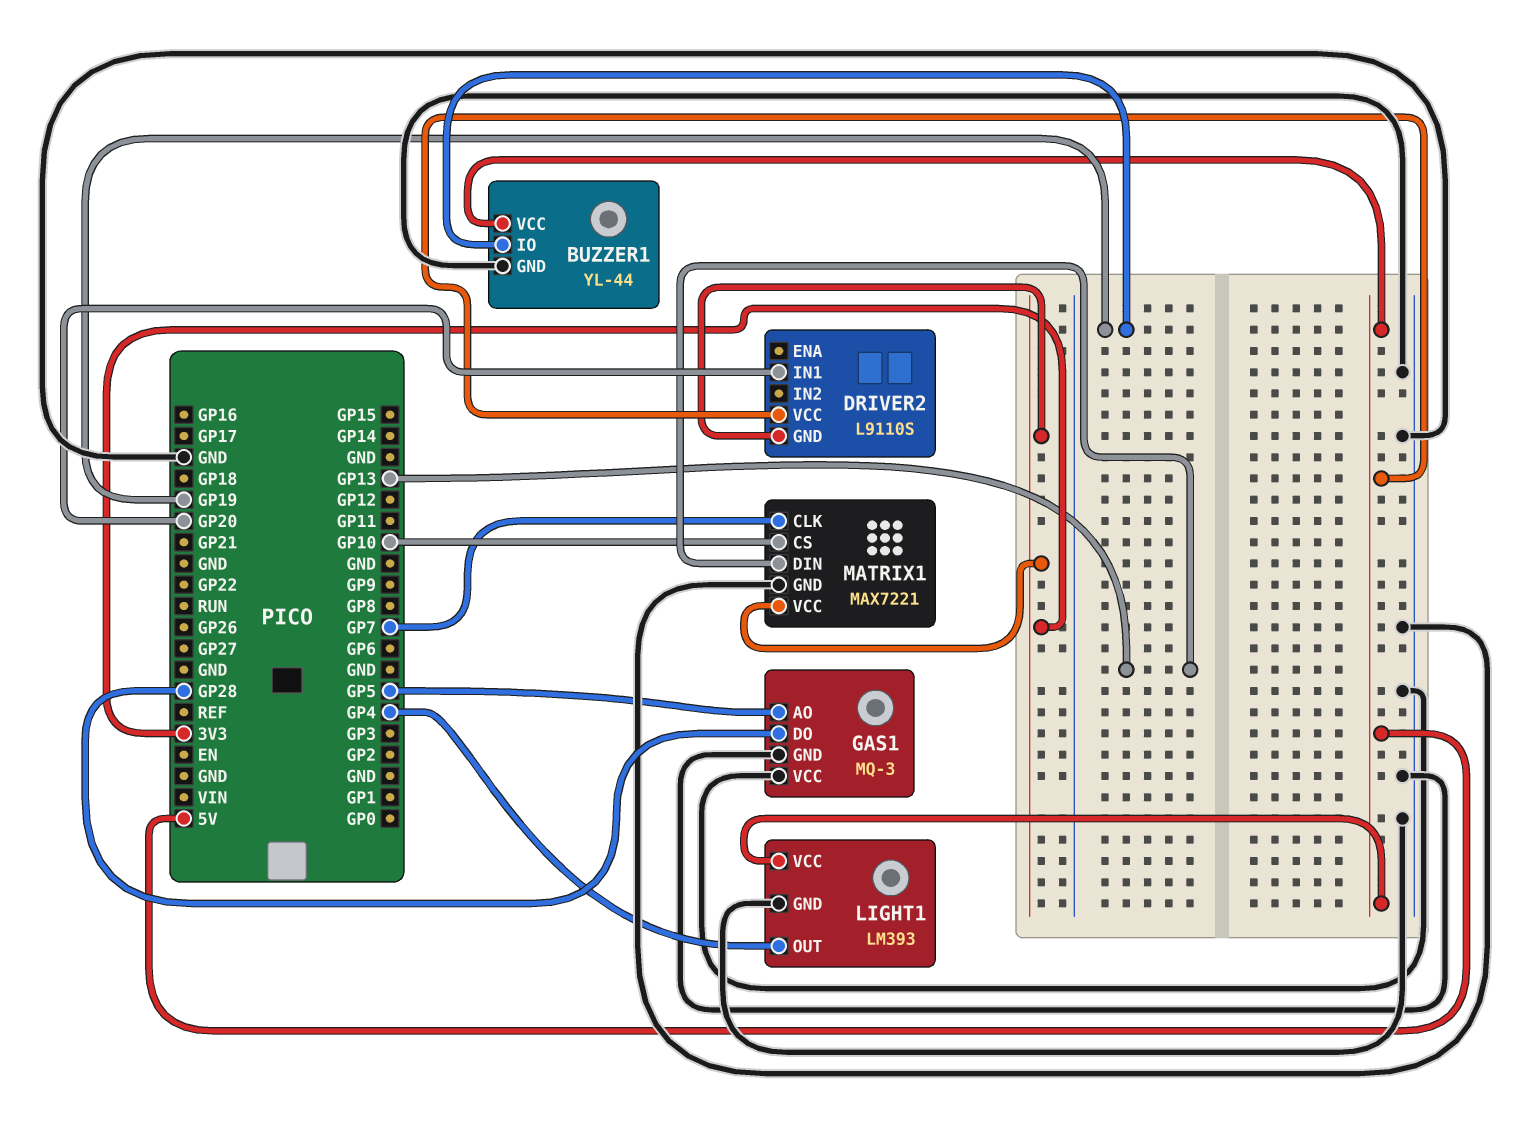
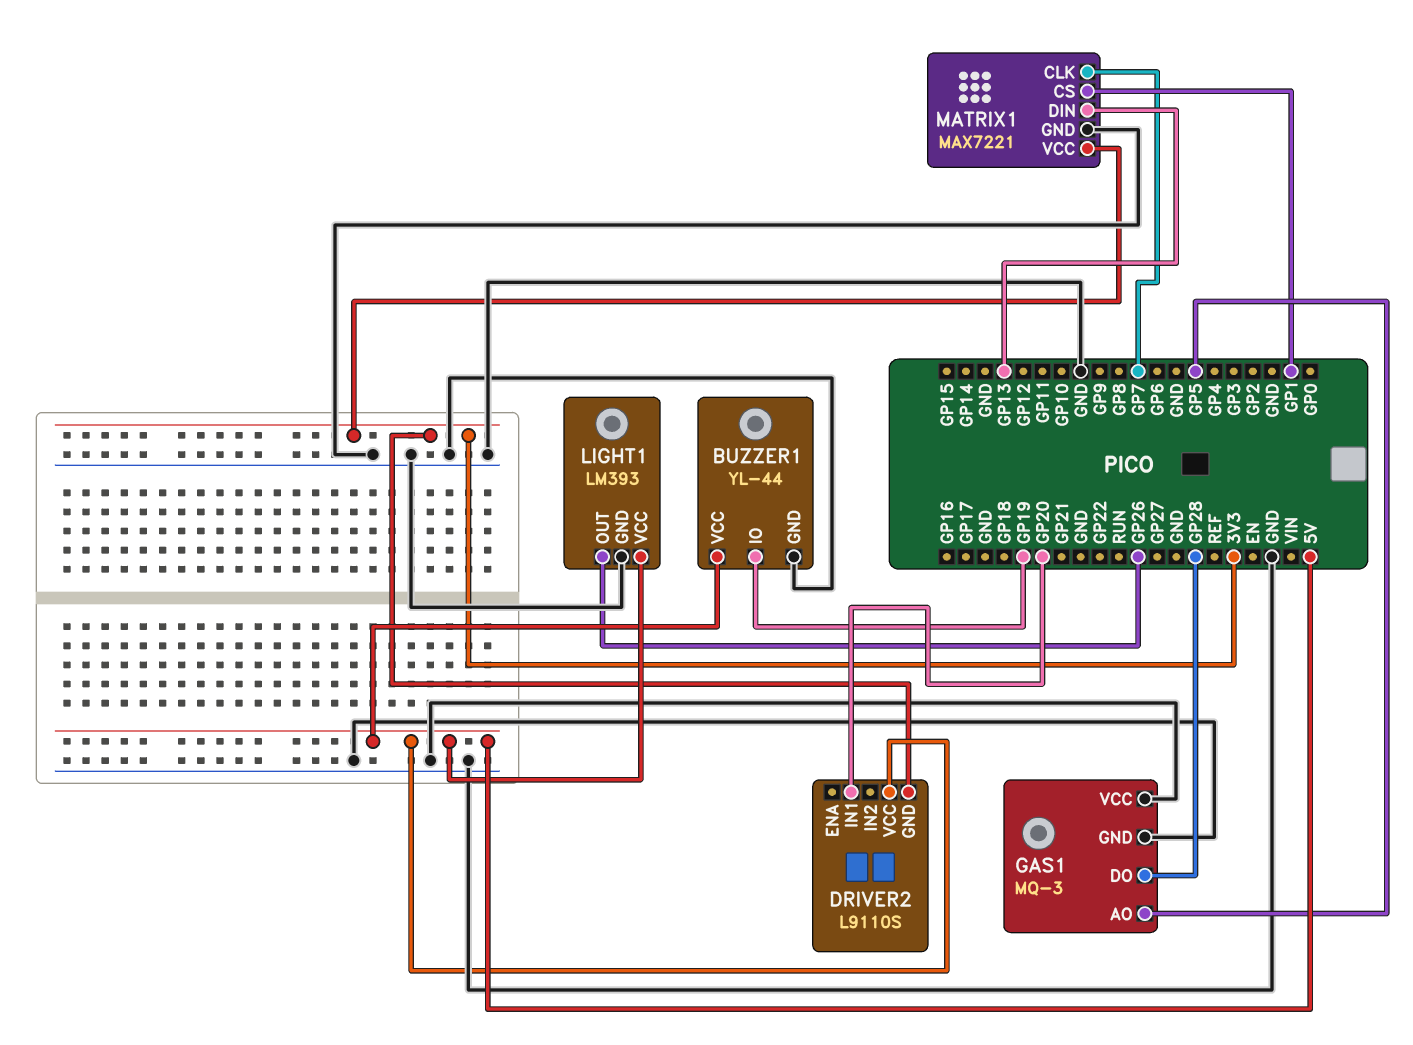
LIGHT1 pin OUT: GP4 -> GP26
MATRIX1 pin CS: GP10 -> GP1

